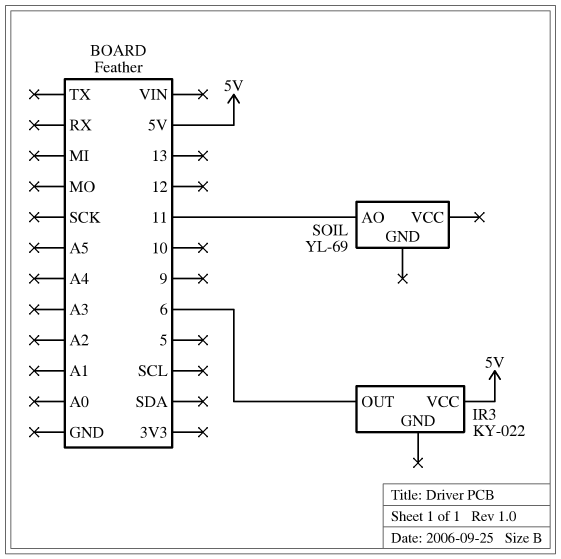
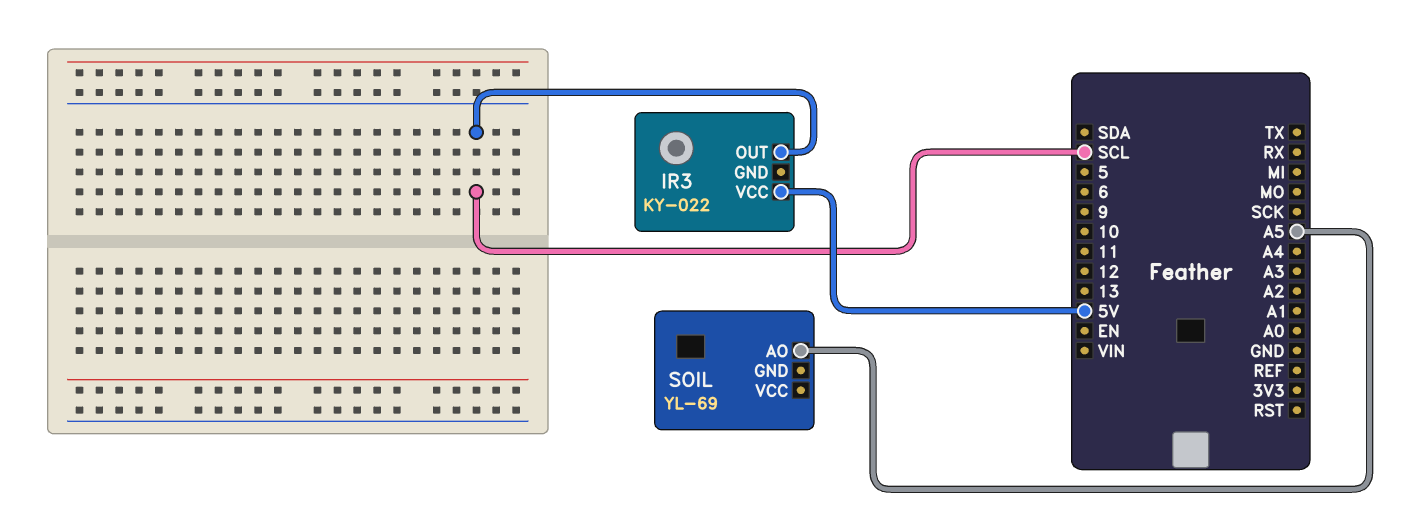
IR3 pin OUT: 6 -> SCL
SOIL pin AO: 11 -> A5

